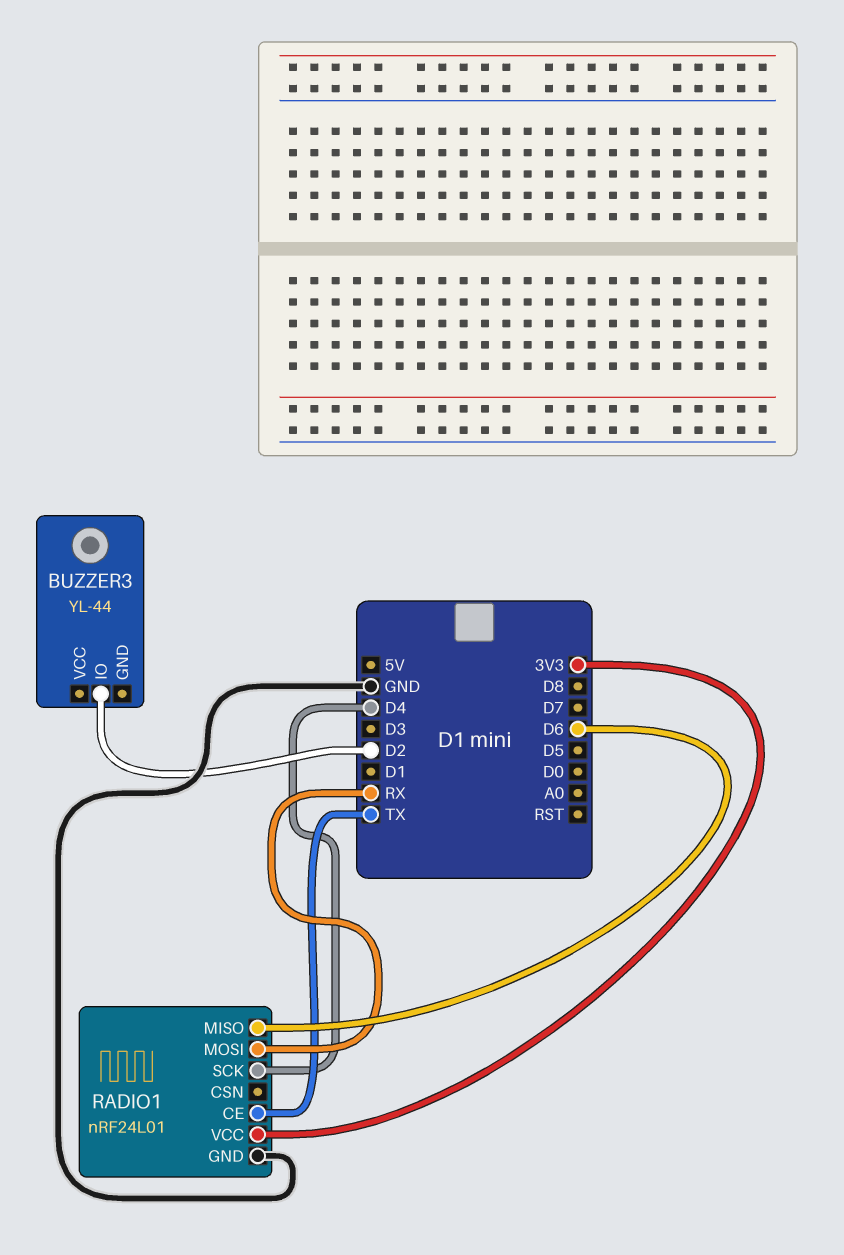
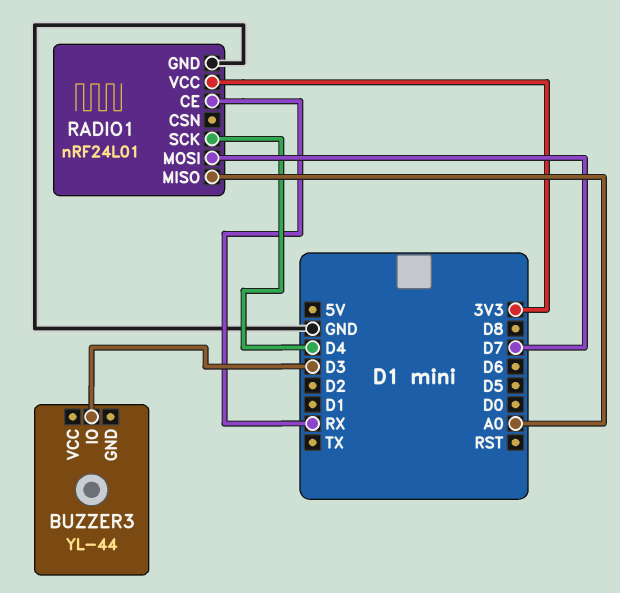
BUZZER3 pin IO: D2 -> D3
RADIO1 pin CE: TX -> RX
RADIO1 pin MISO: D6 -> A0
RADIO1 pin MOSI: RX -> D7

